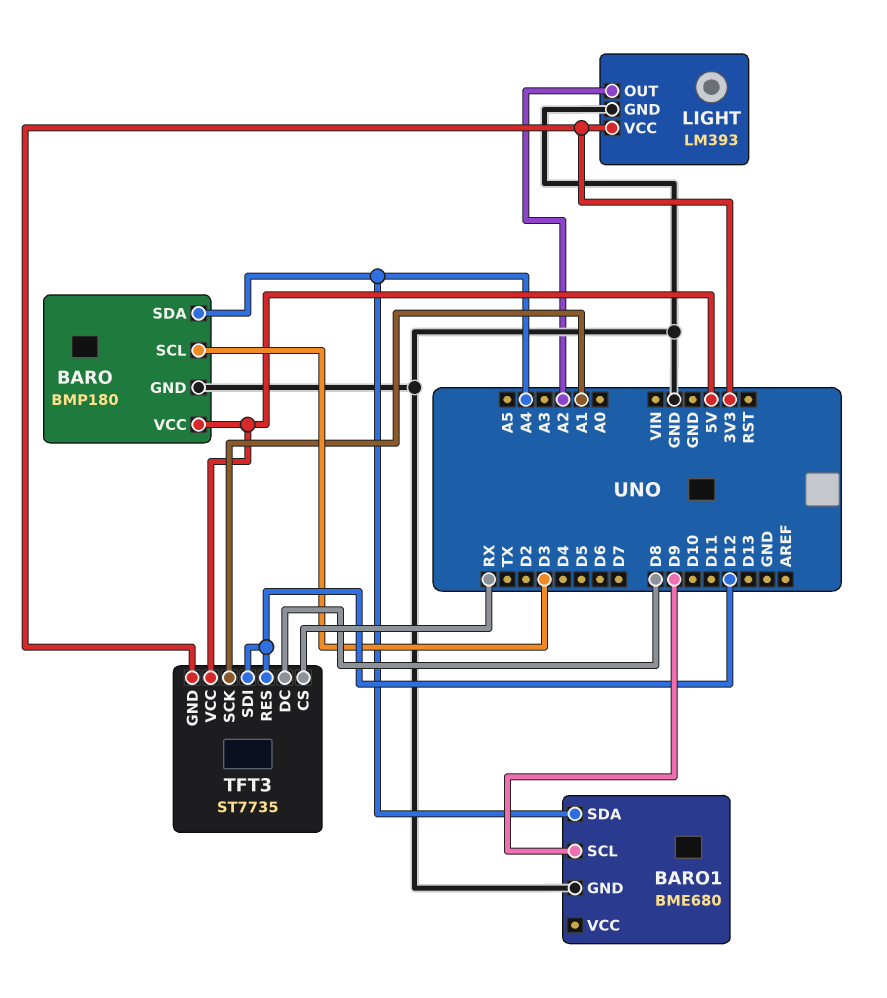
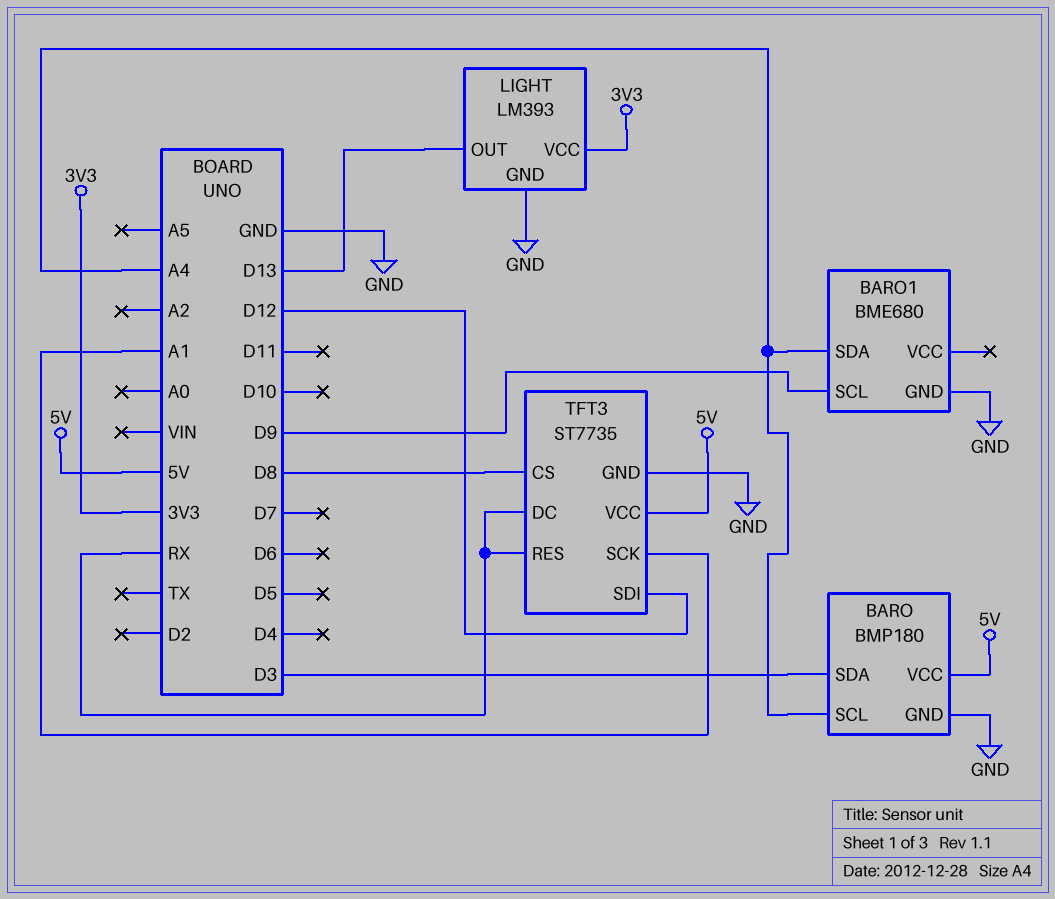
BARO pin SCL: D3 -> A4
BARO pin SDA: A4 -> D3
LIGHT pin OUT: A2 -> D13
TFT3 pin CS: RX -> D8
TFT3 pin DC: D8 -> RX
TFT3 pin GND: 3V3 -> GND
TFT3 pin RES: D12 -> RX

